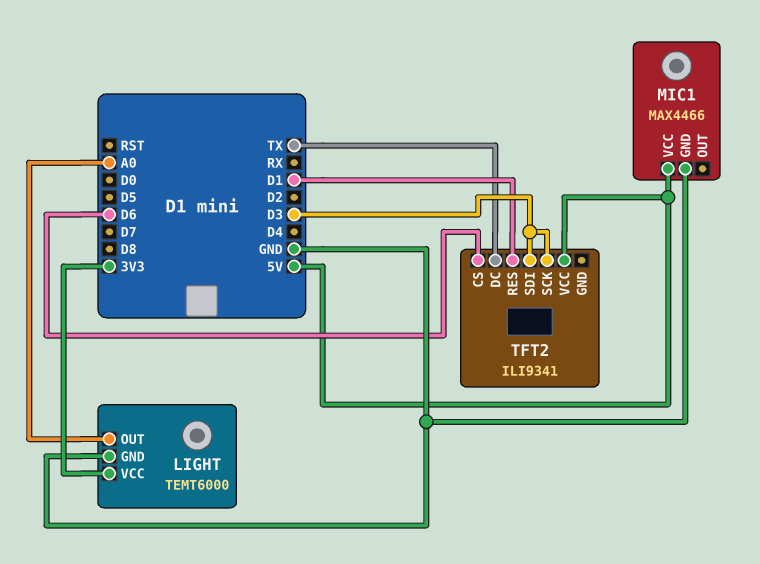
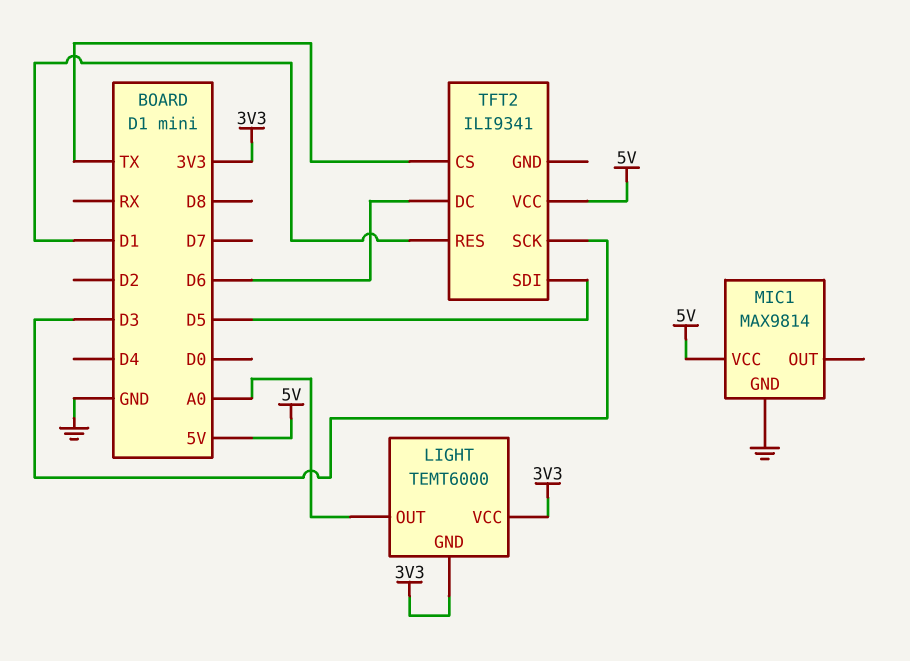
LIGHT pin GND: GND -> 3V3
MIC1: MAX4466 -> MAX9814
TFT2 pin CS: D6 -> TX
TFT2 pin DC: TX -> D6
TFT2 pin SDI: D3 -> D5

